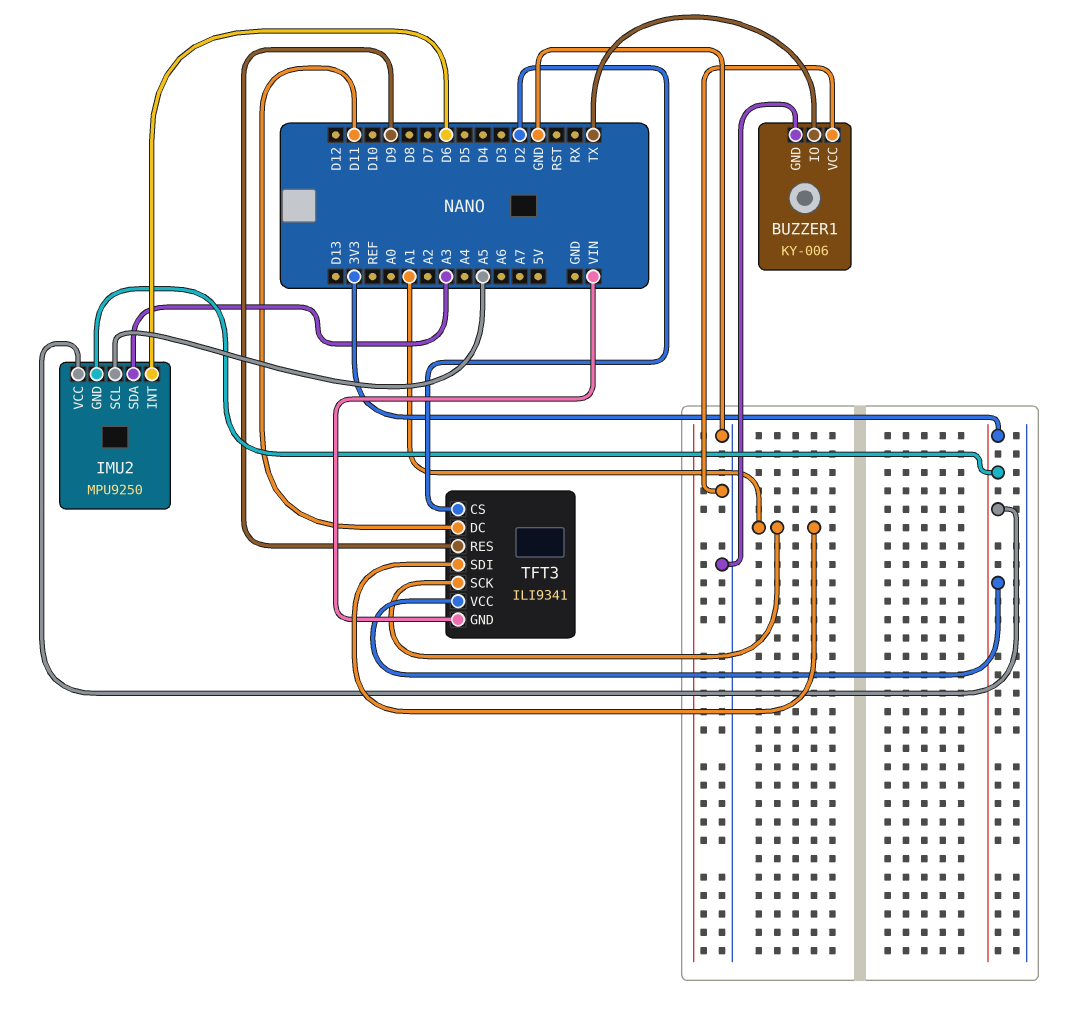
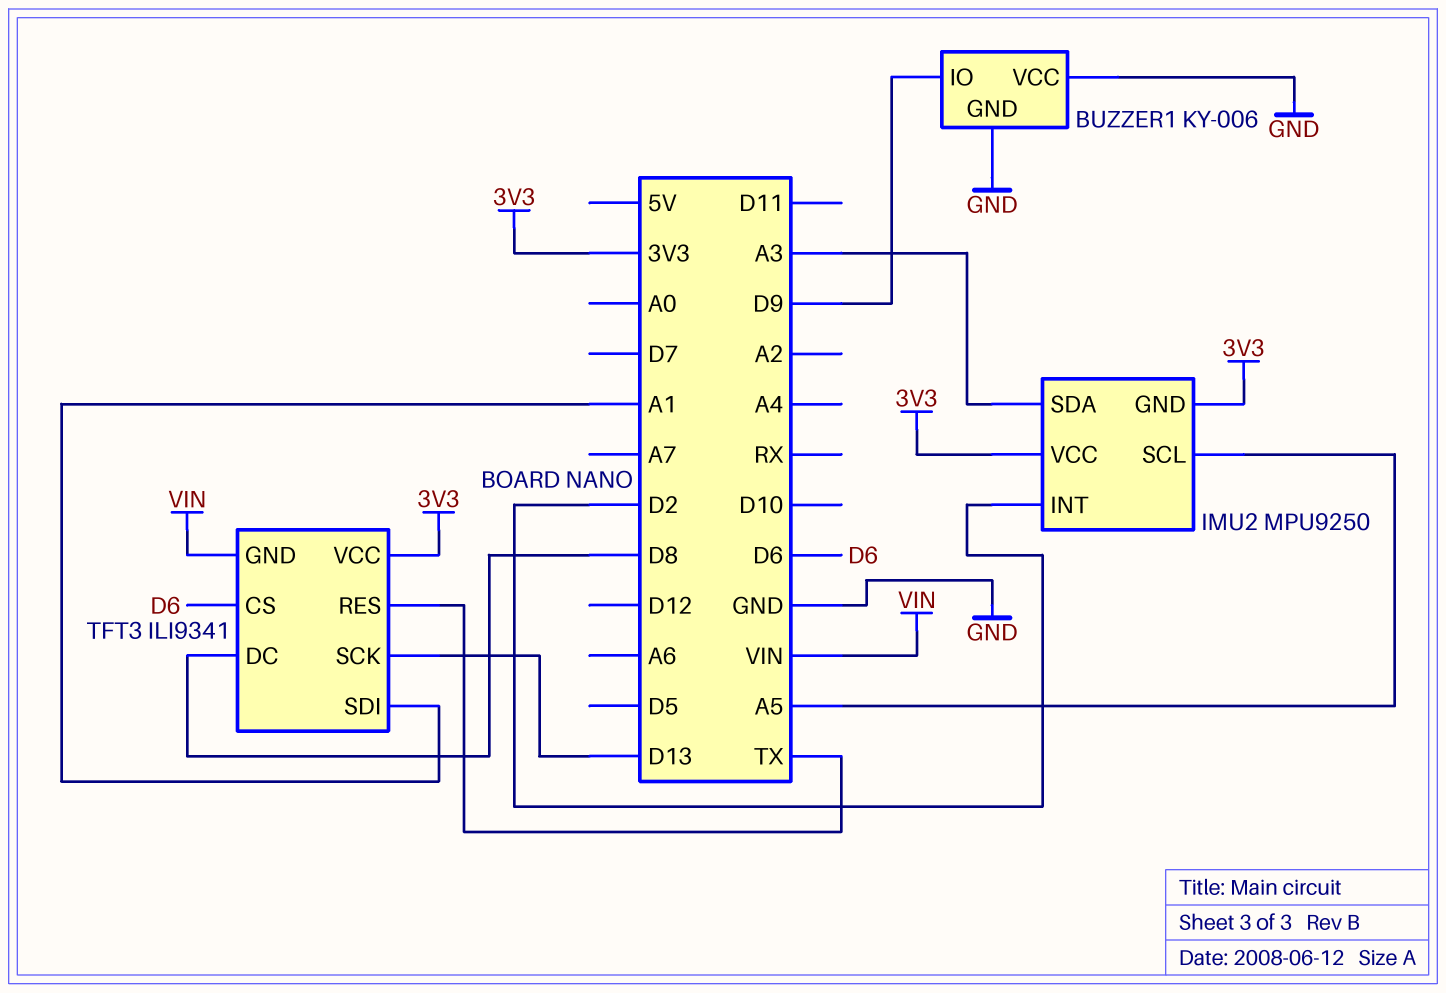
BUZZER1 pin IO: TX -> D9
IMU2 pin INT: D6 -> D2
TFT3 pin CS: D2 -> D6
TFT3 pin DC: D11 -> D8
TFT3 pin RES: D9 -> TX
TFT3 pin SCK: A1 -> D13

